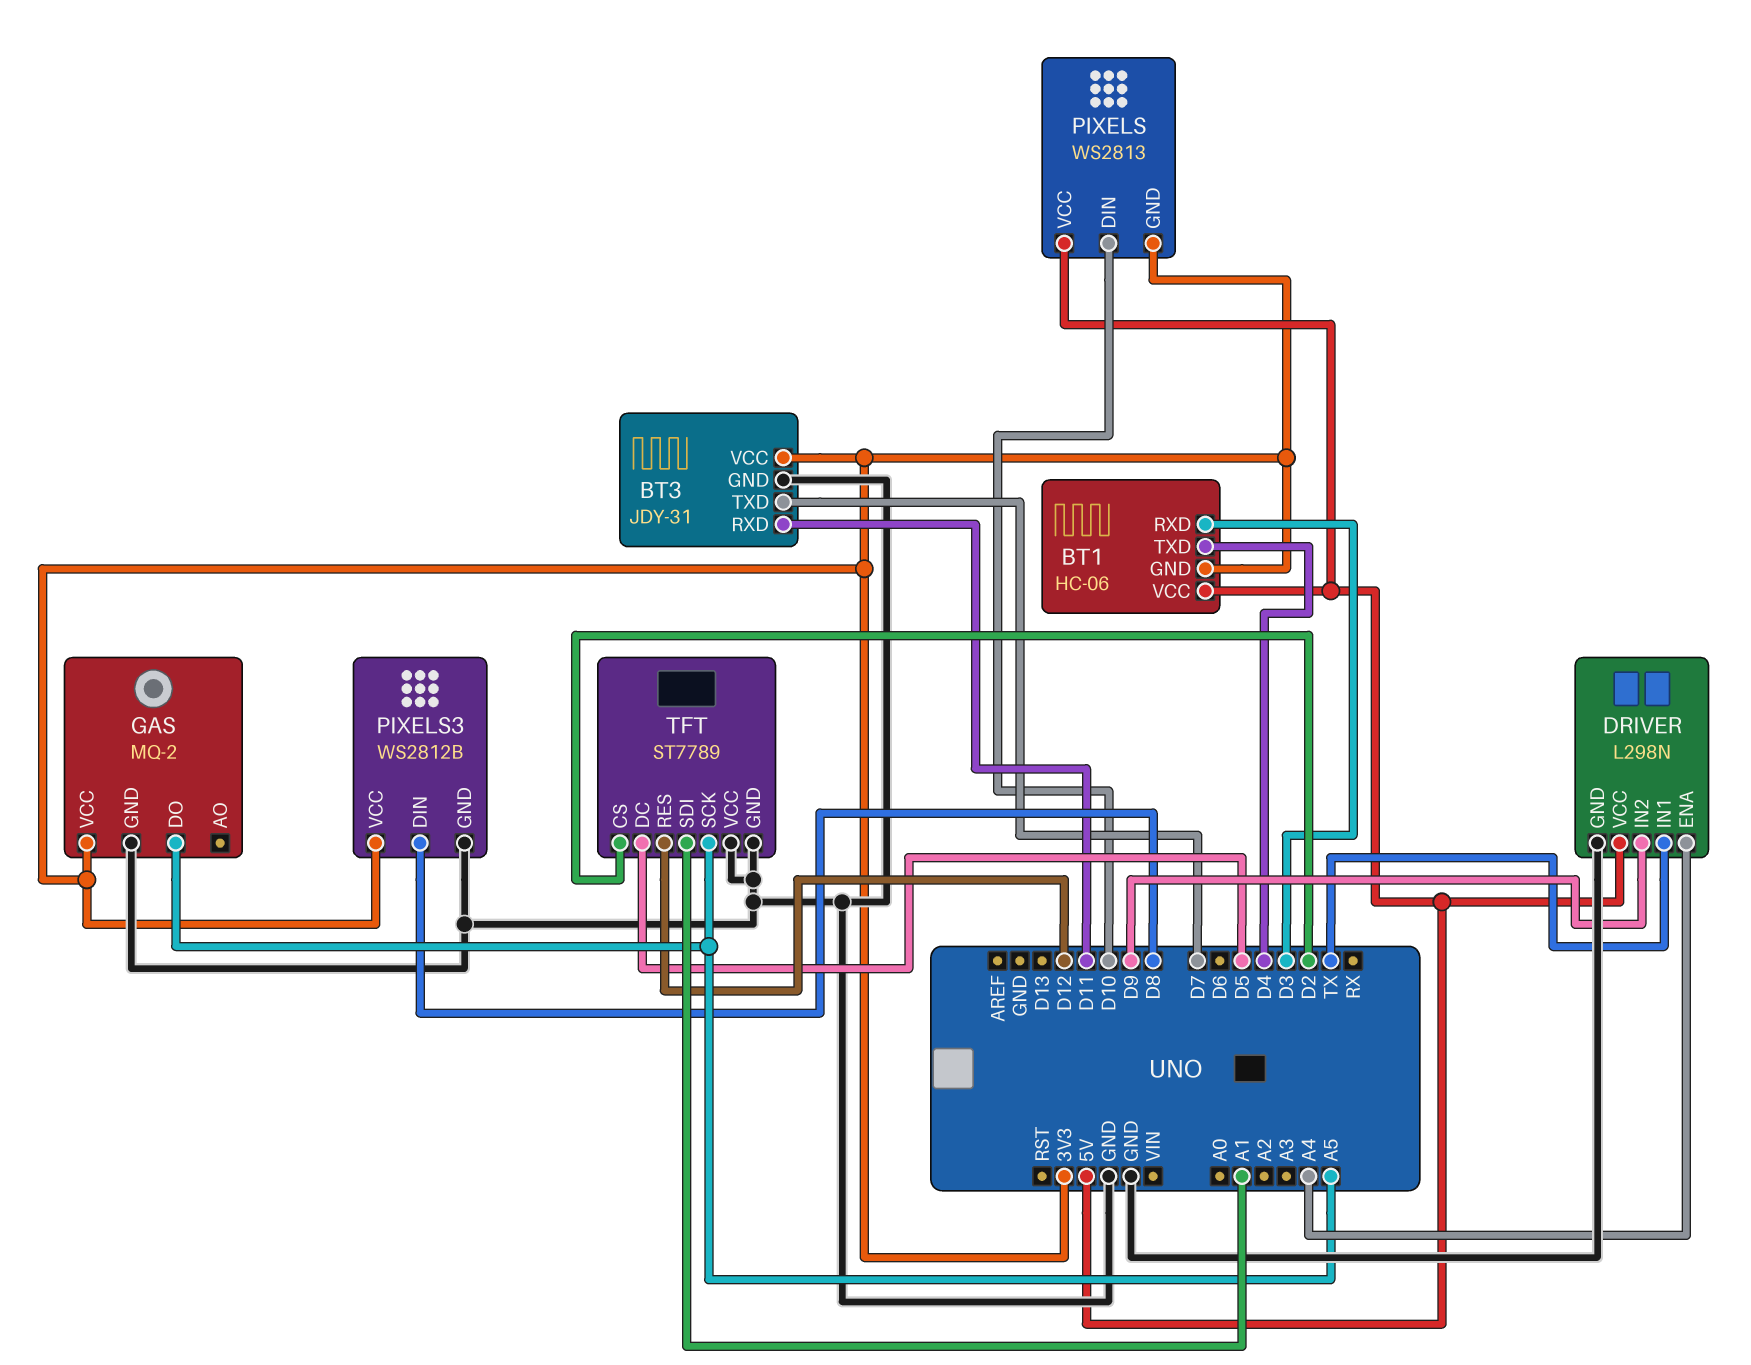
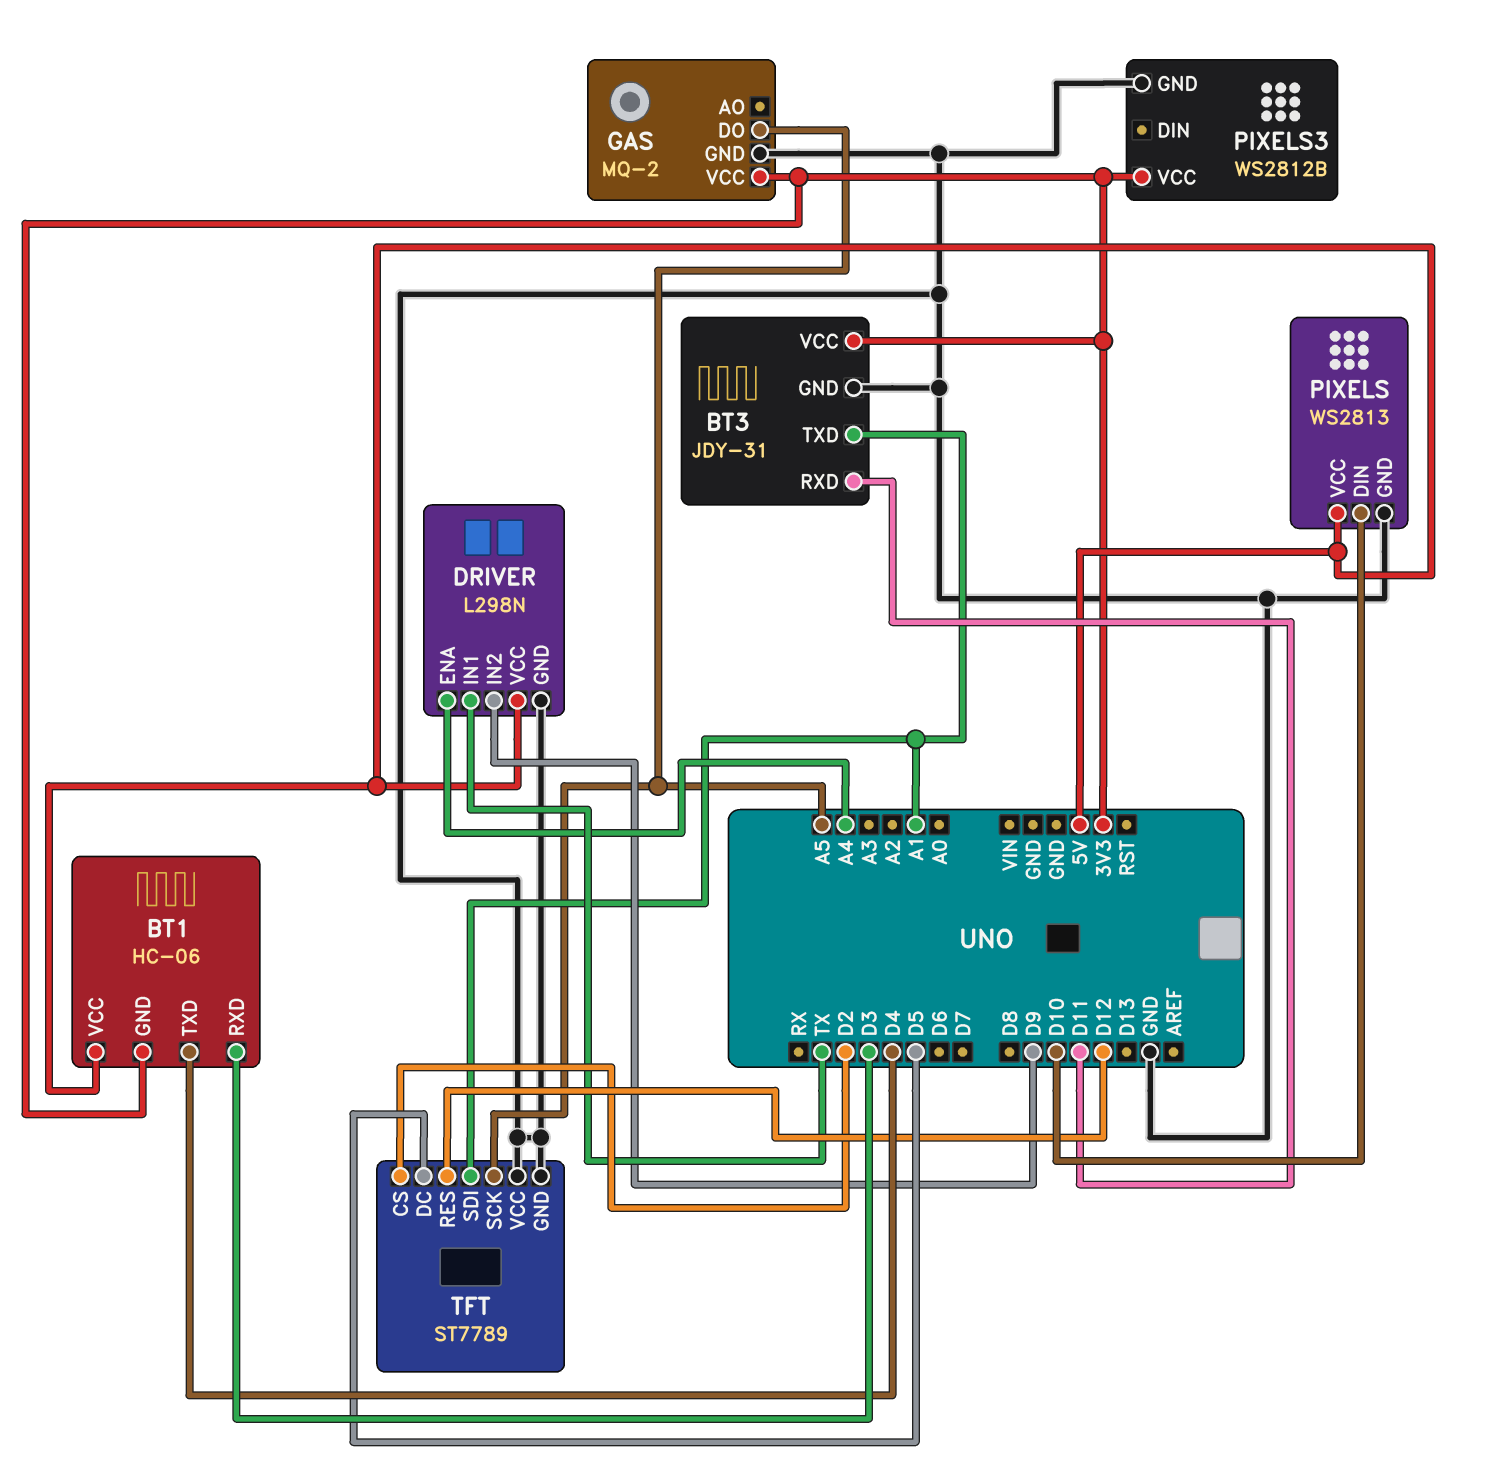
BT3 pin TXD: D7 -> A1
PIXELS pin GND: 3V3 -> GND
PIXELS3 pin DIN: D8 -> none

